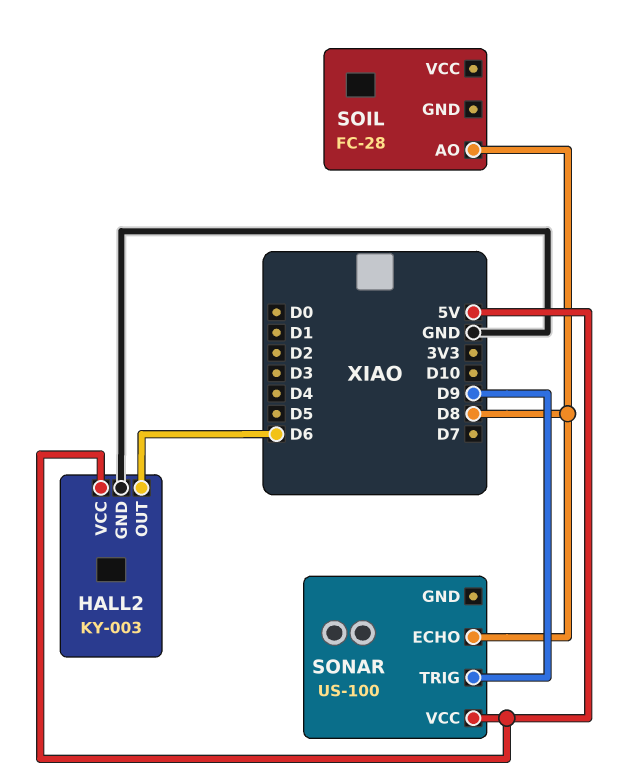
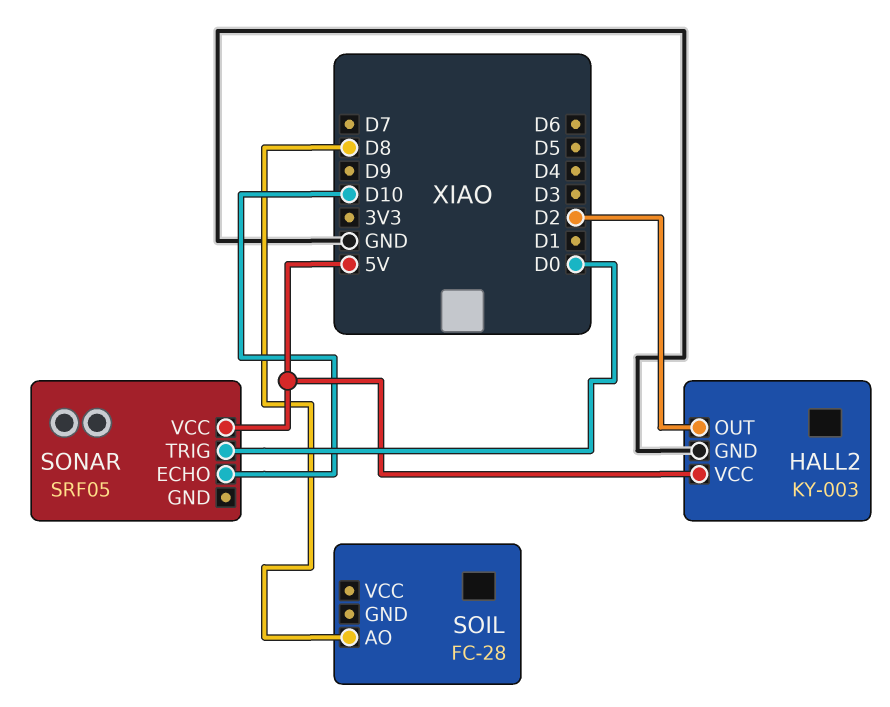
HALL2 pin OUT: D6 -> D2
SONAR: US-100 -> SRF05
SONAR pin ECHO: D8 -> D10
SONAR pin TRIG: D9 -> D0

